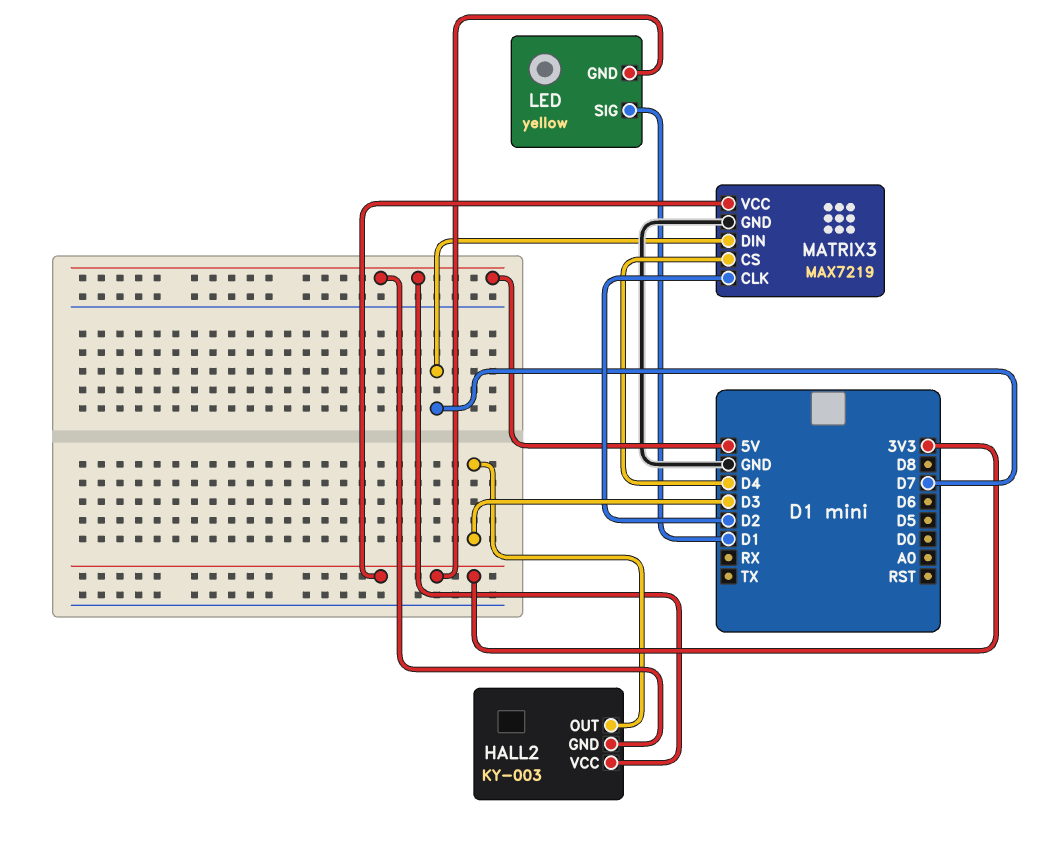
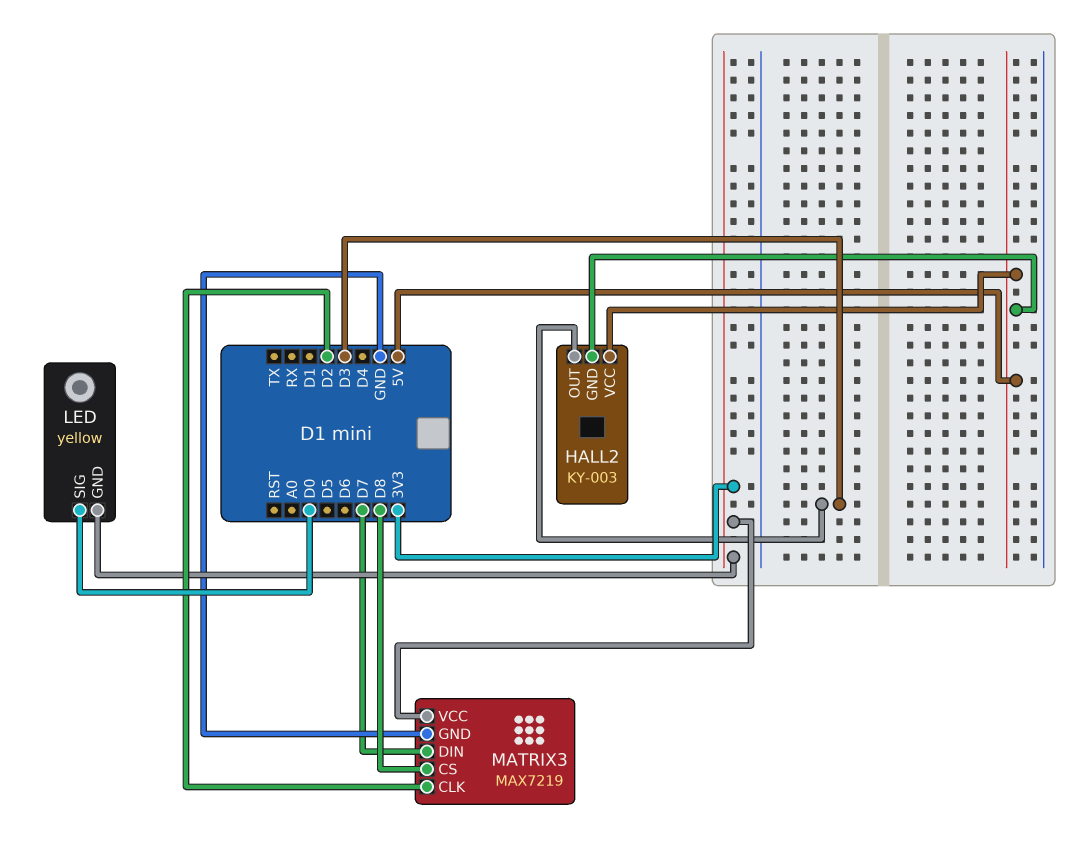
LED pin SIG: D1 -> D0
MATRIX3 pin CS: D4 -> D8

